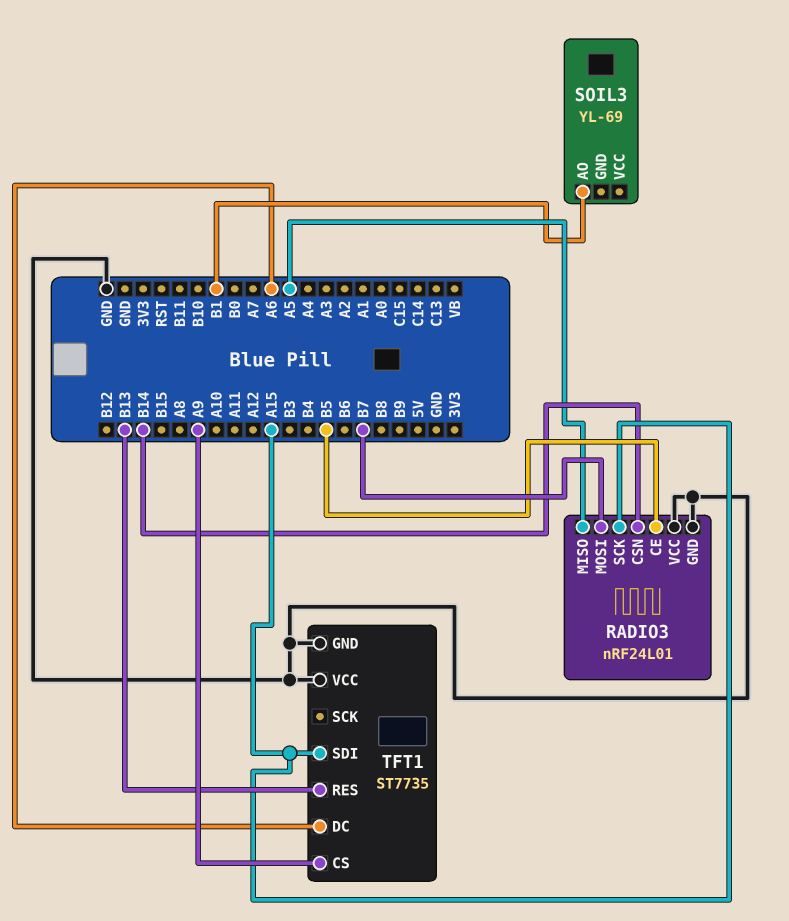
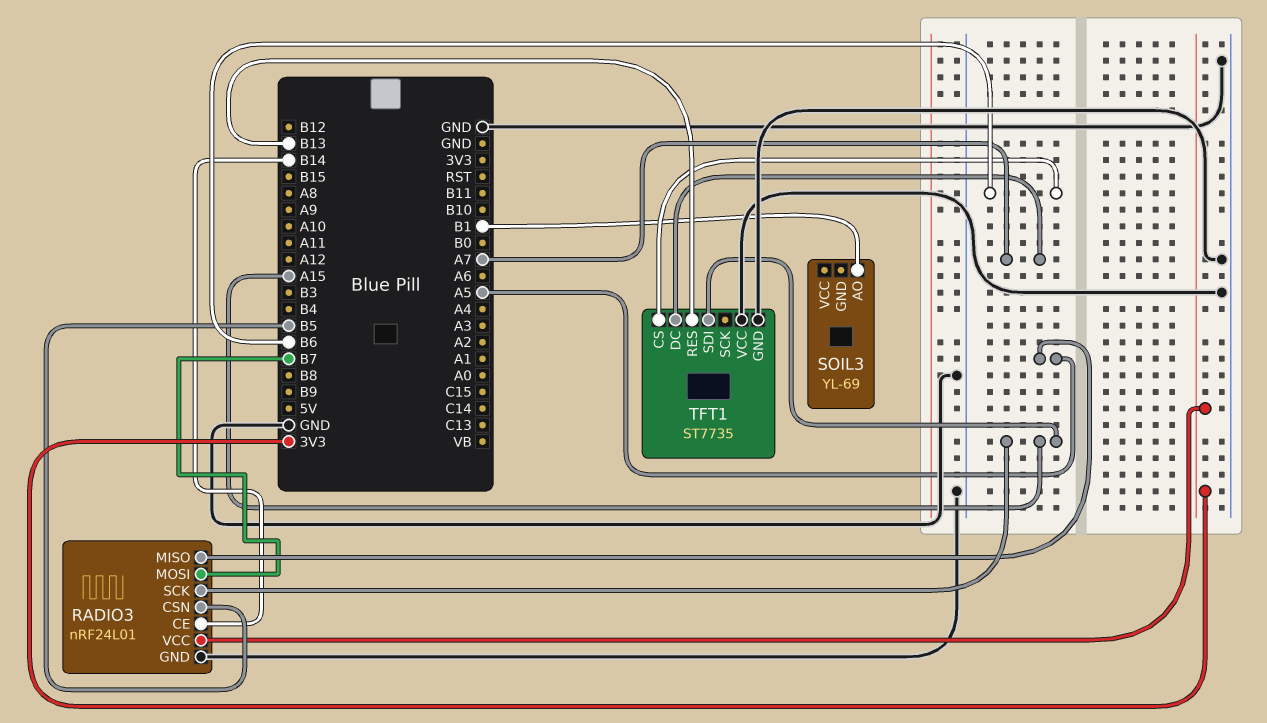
RADIO3 pin CE: B5 -> B14
RADIO3 pin CSN: B14 -> B5
RADIO3 pin VCC: GND -> 3V3
TFT1 pin CS: A9 -> B6
TFT1 pin DC: A6 -> A7

